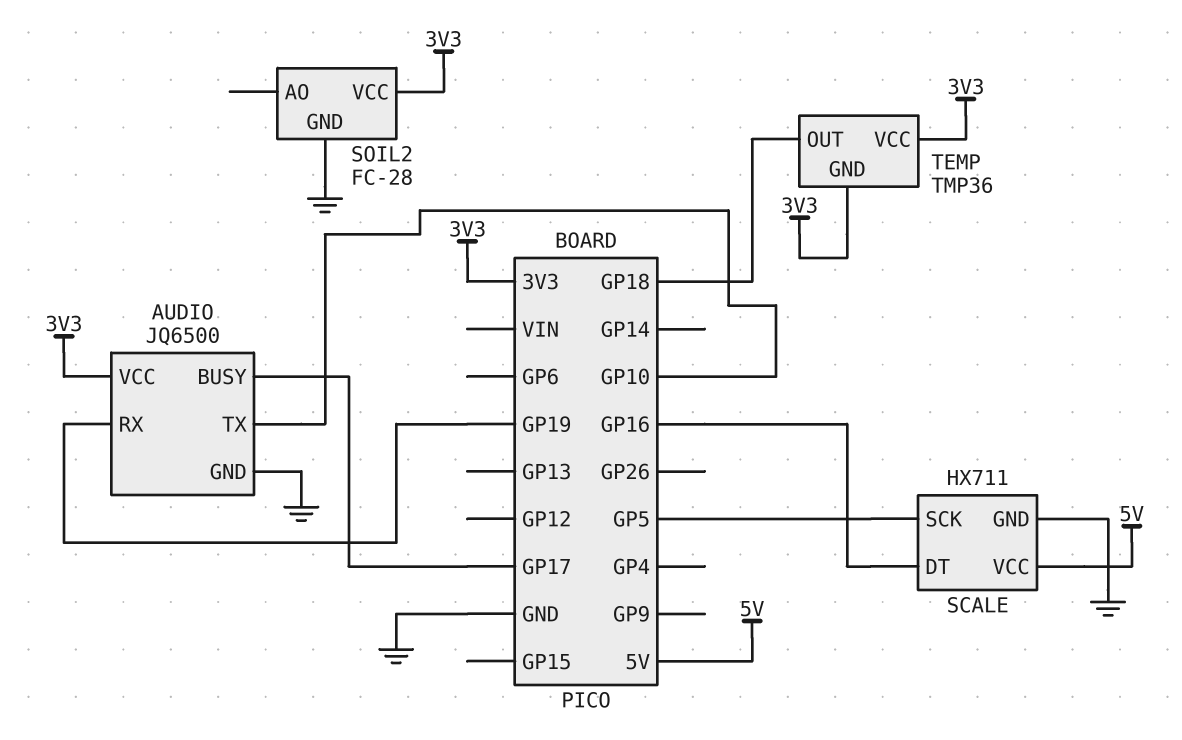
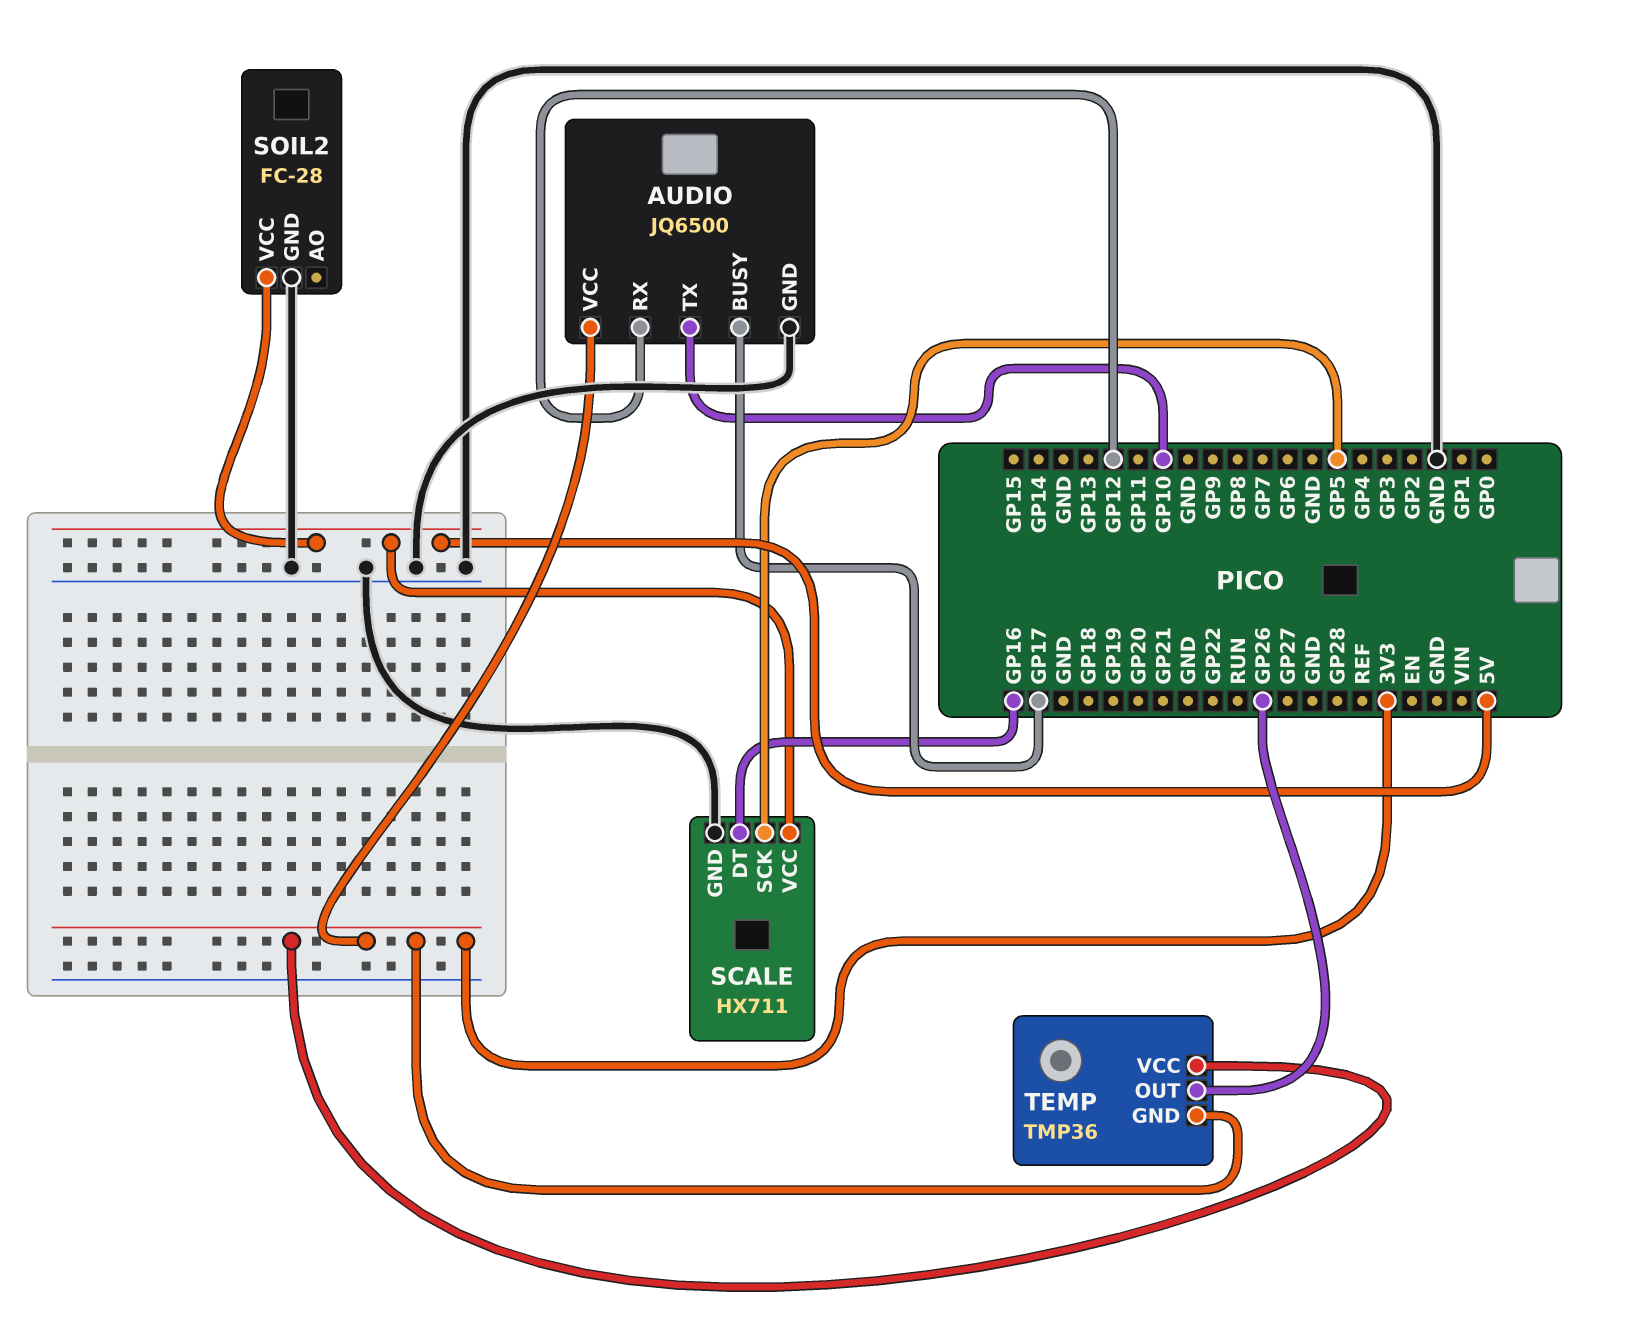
AUDIO pin RX: GP19 -> GP12
SOIL2 pin VCC: 3V3 -> 5V
TEMP pin OUT: GP18 -> GP26

